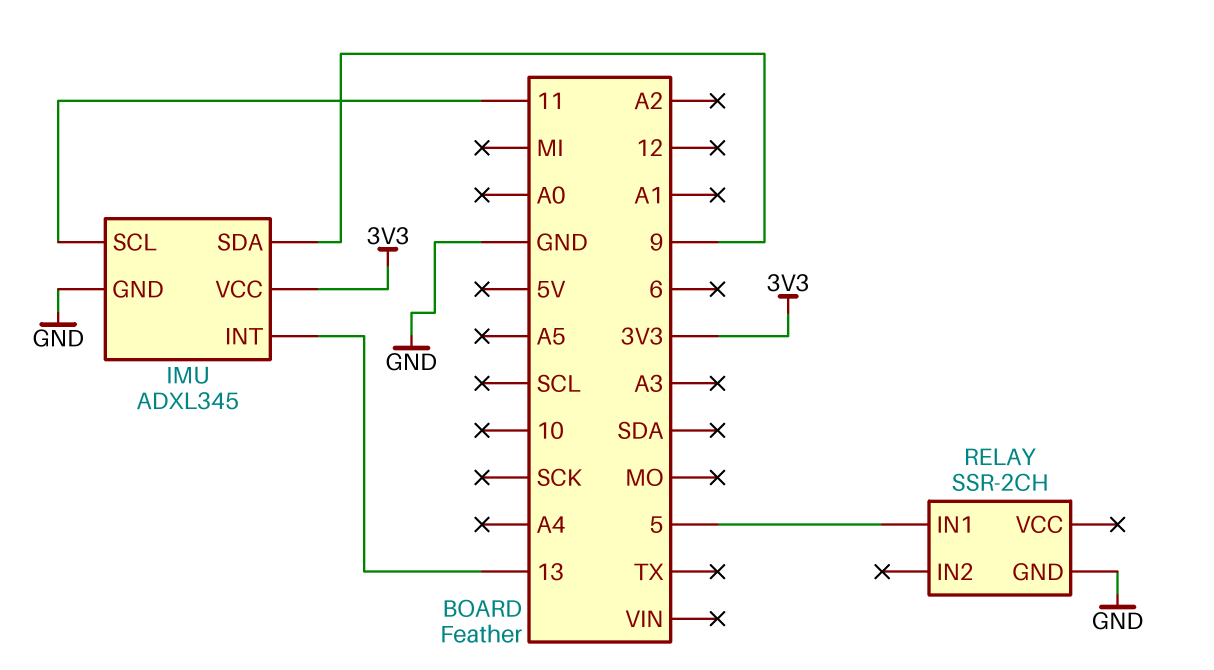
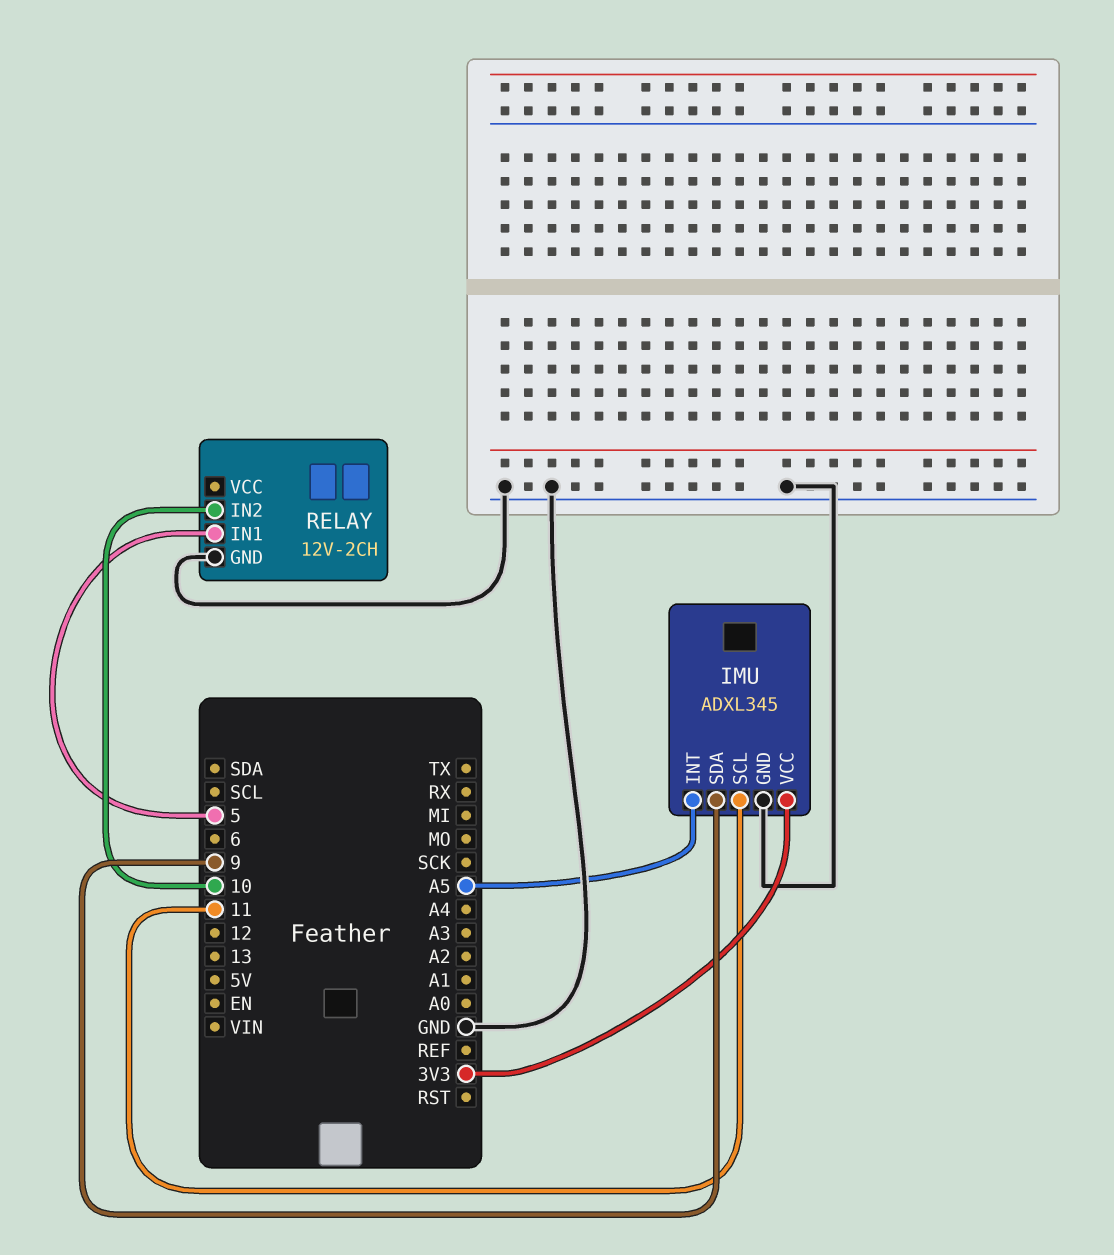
IMU pin INT: 13 -> A5
RELAY: SSR-2CH -> 12V-2CH
RELAY pin IN2: none -> 10

